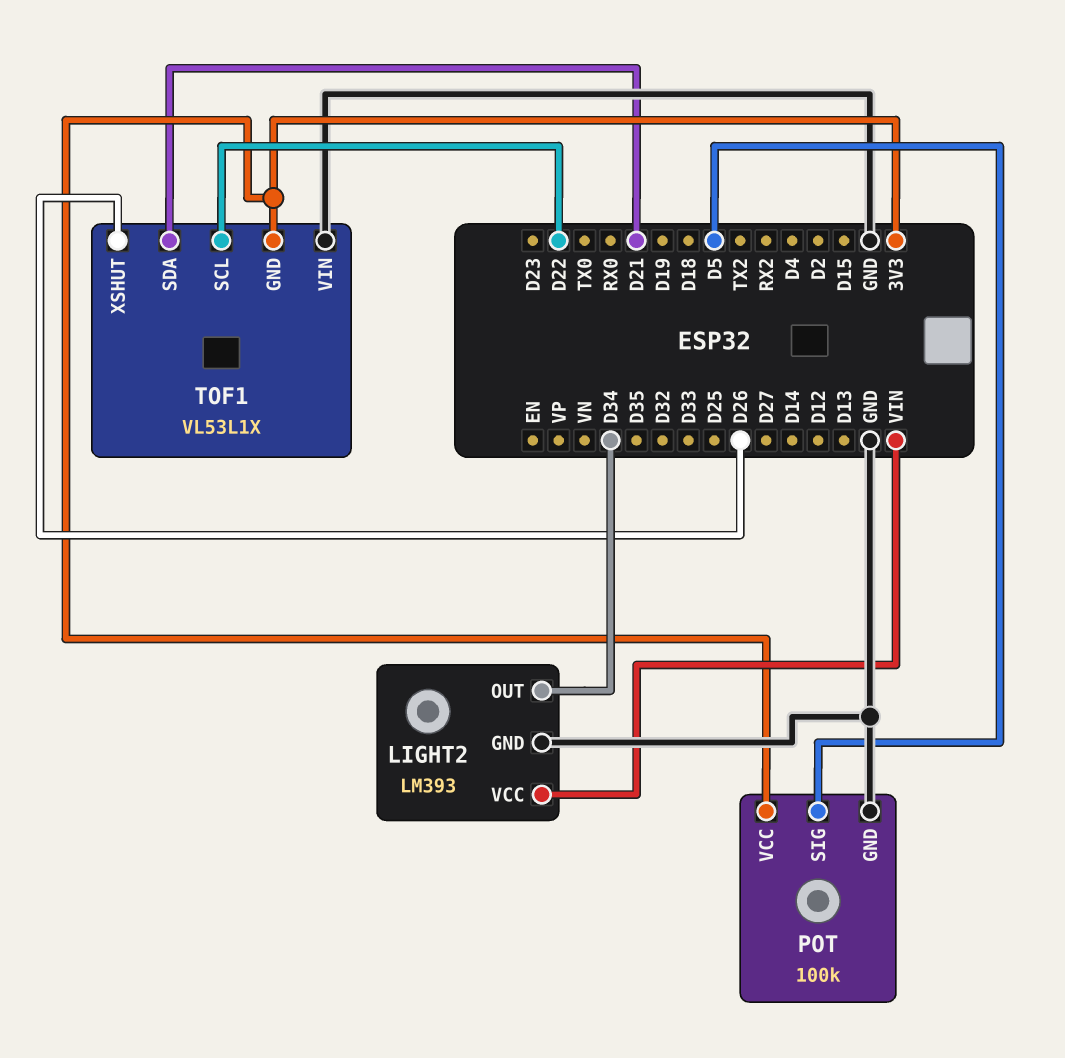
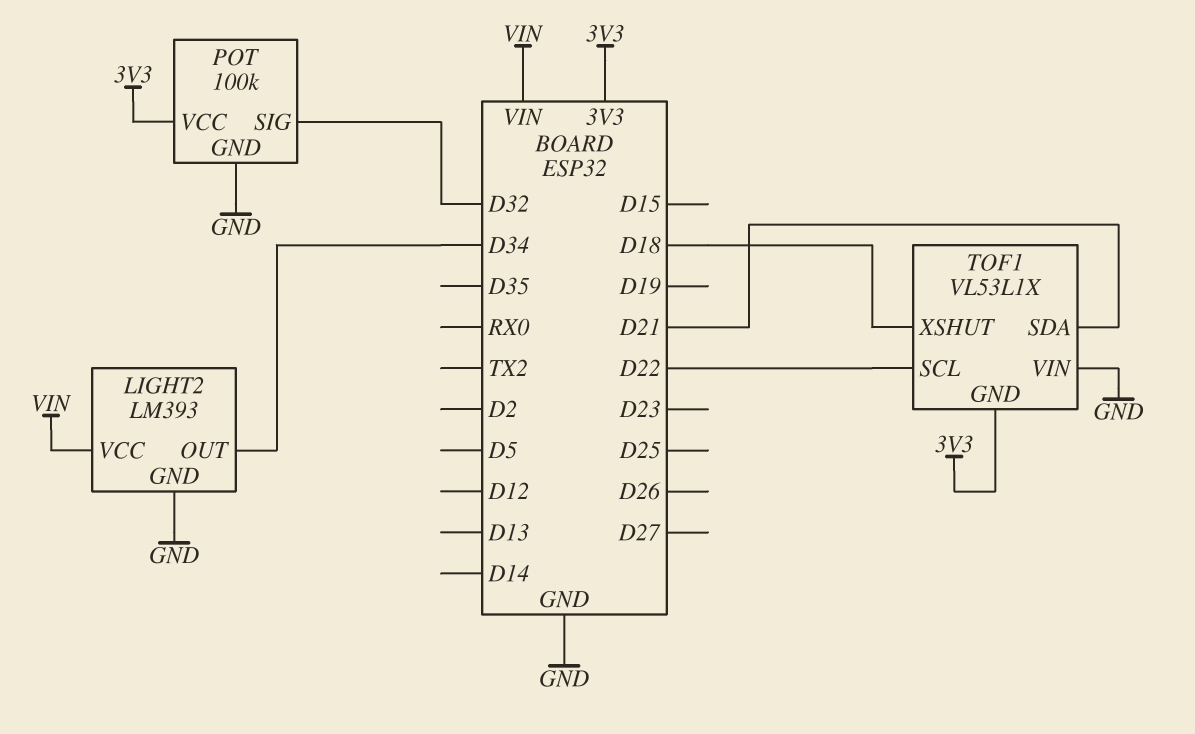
POT pin SIG: D5 -> D32
TOF1 pin XSHUT: D26 -> D18

